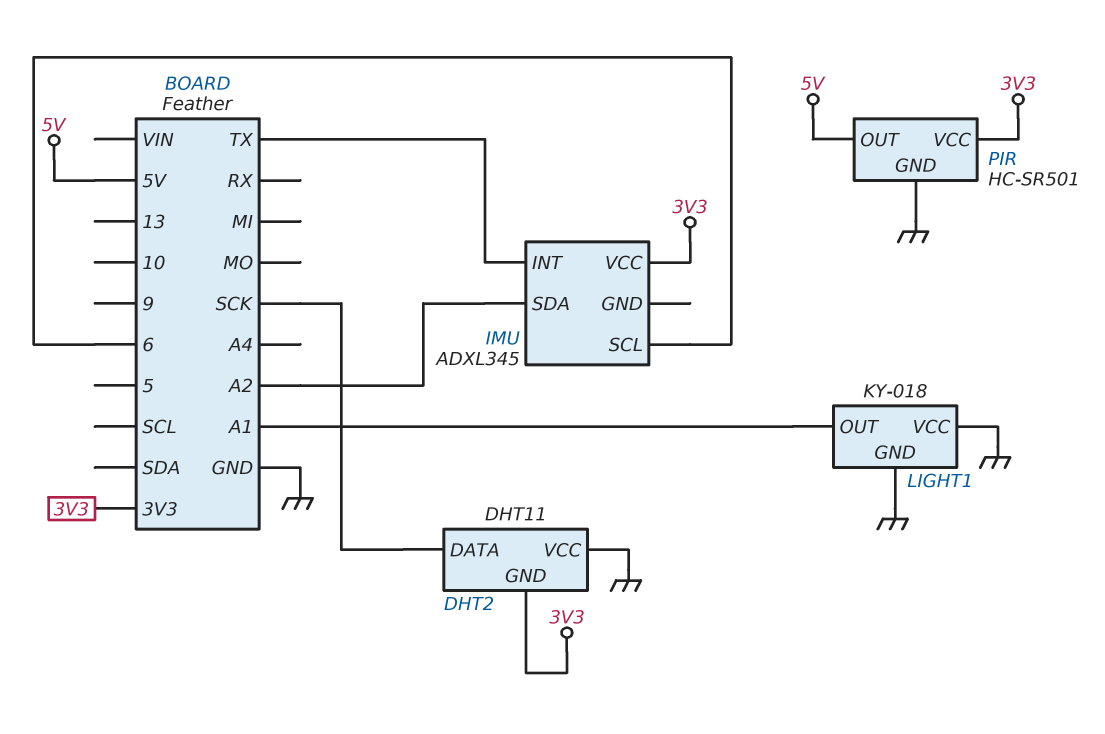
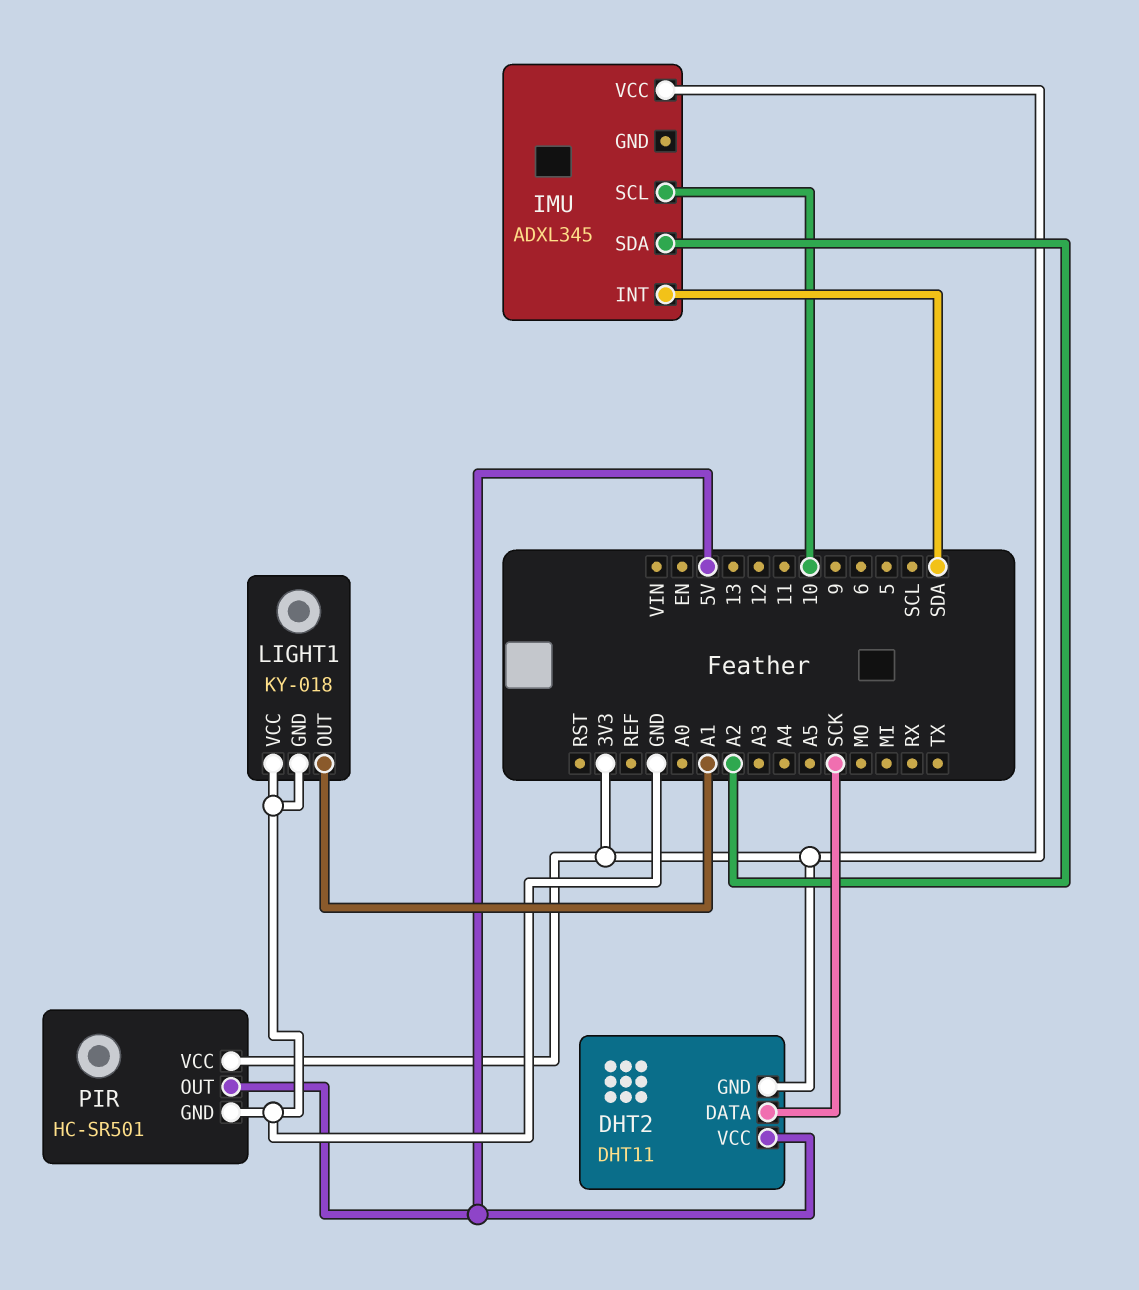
DHT2 pin VCC: GND -> 5V
IMU pin INT: TX -> SDA
IMU pin SCL: 6 -> 10

